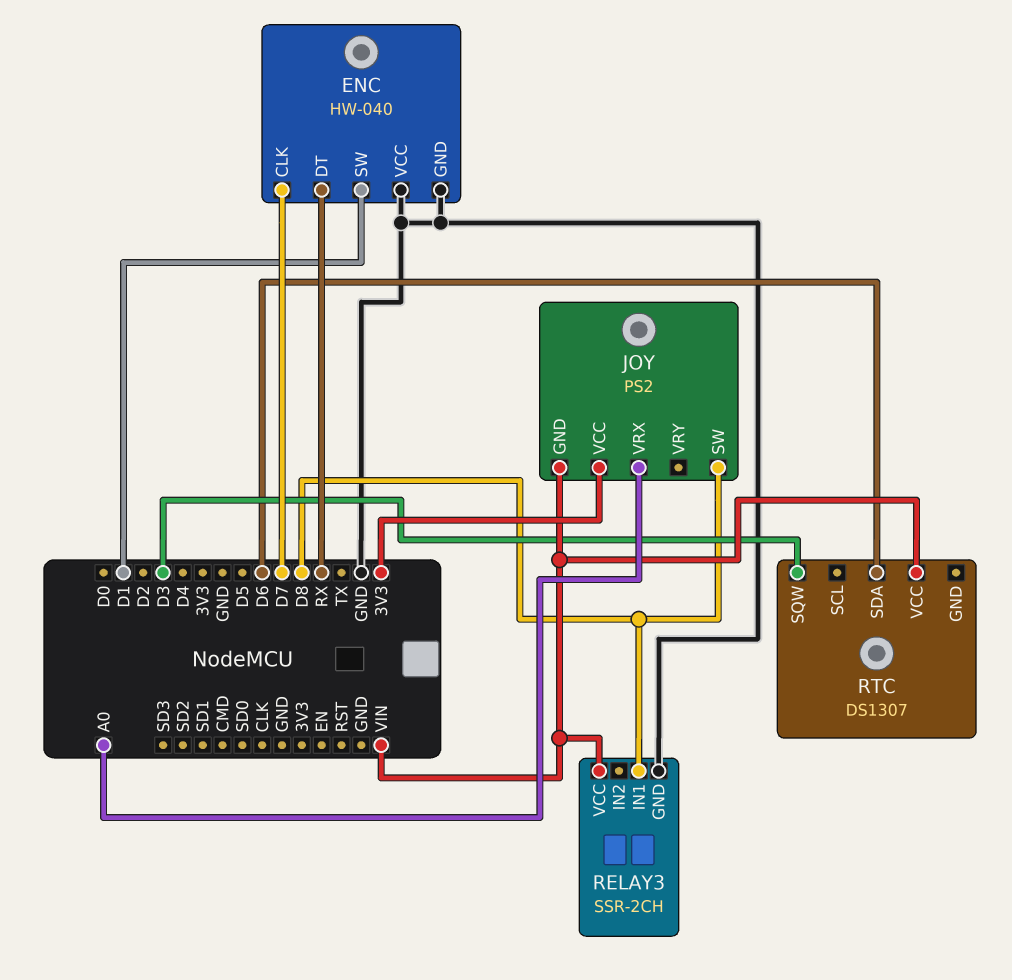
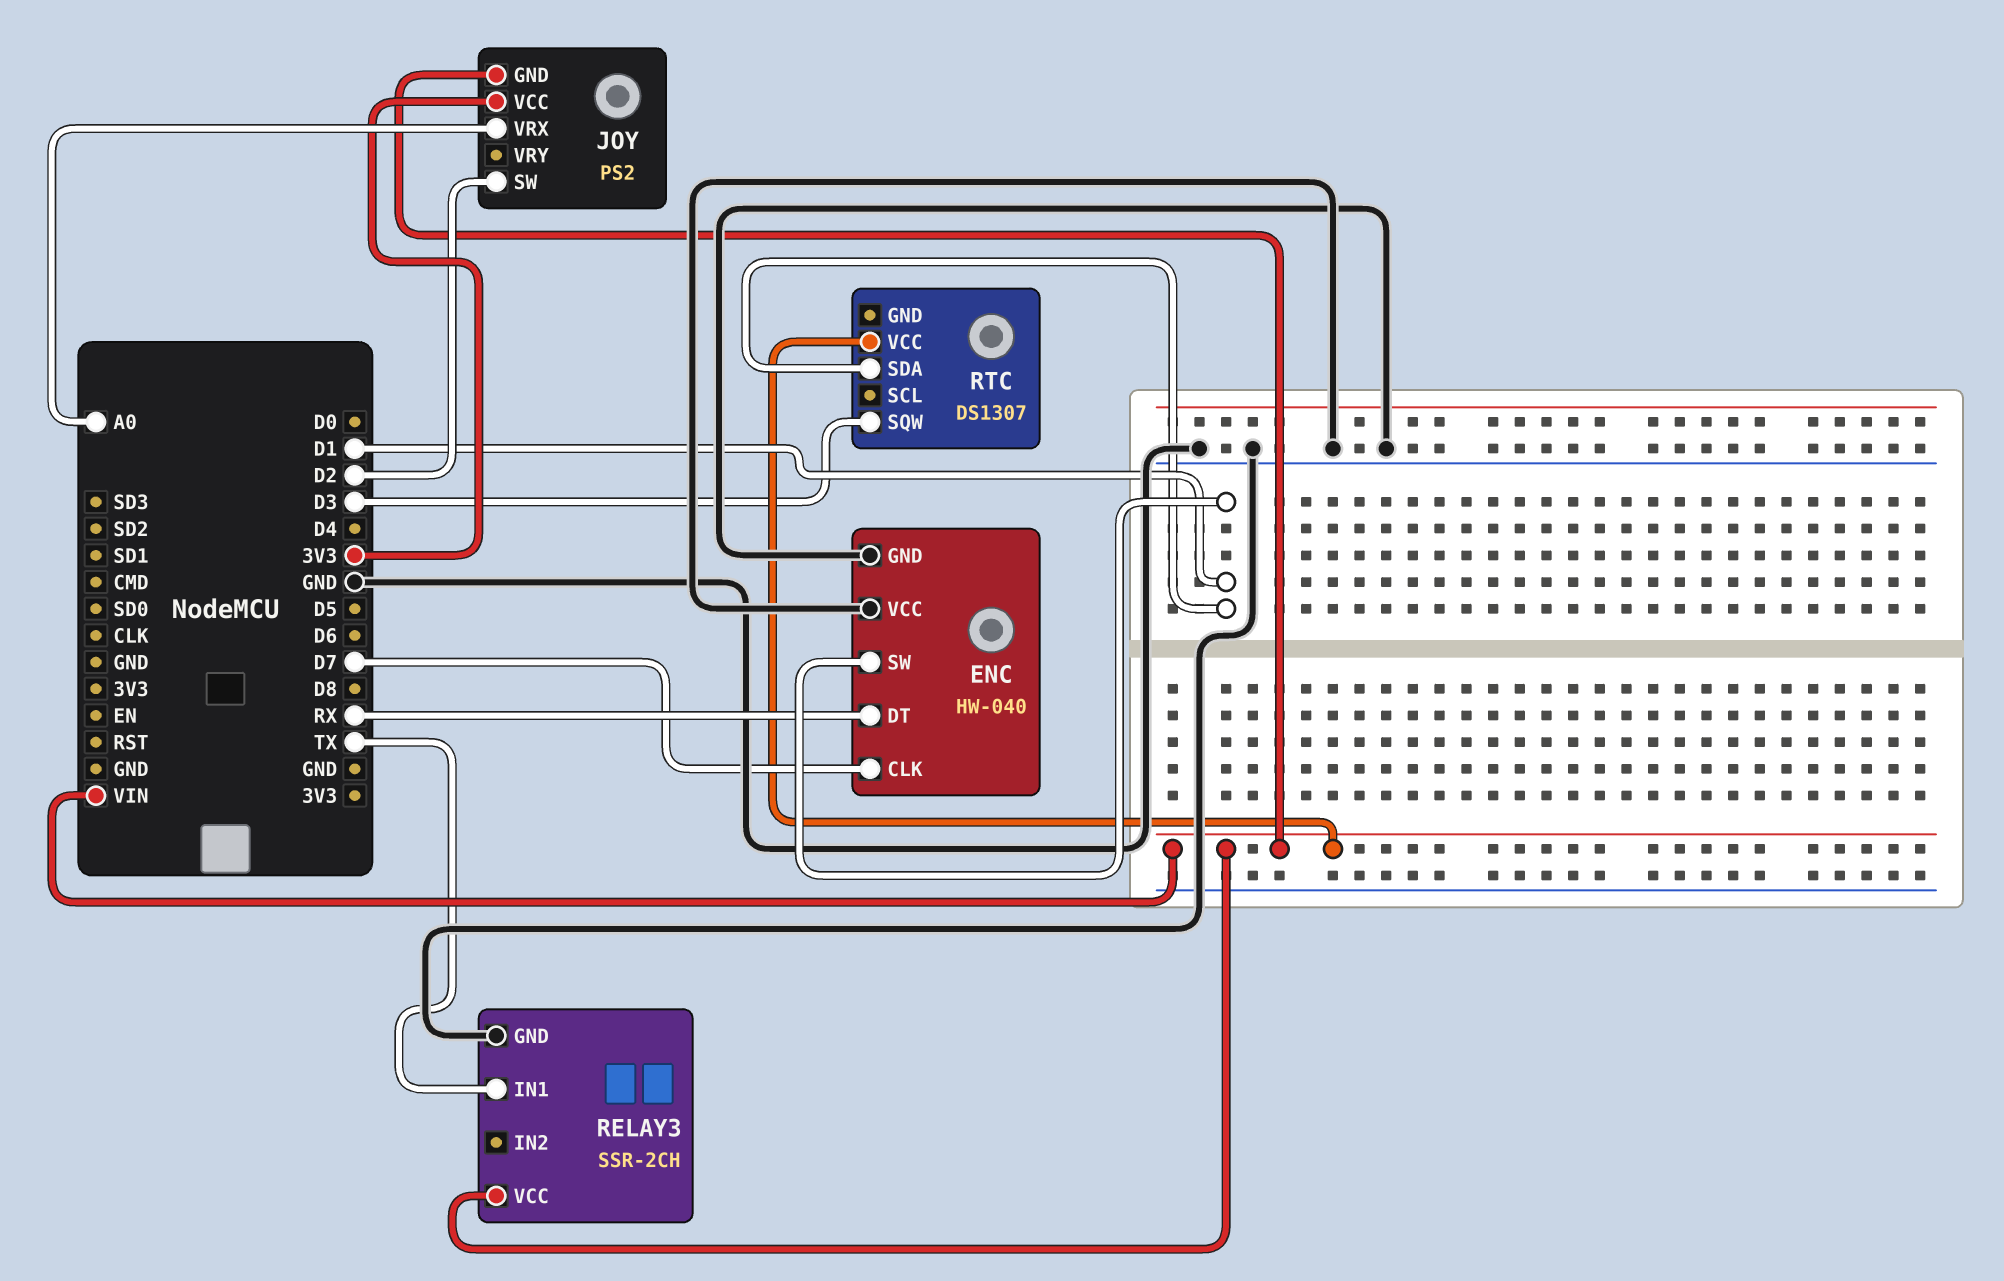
JOY pin SW: D8 -> D2
RELAY3 pin IN1: D8 -> TX
RTC pin SDA: D6 -> D1

